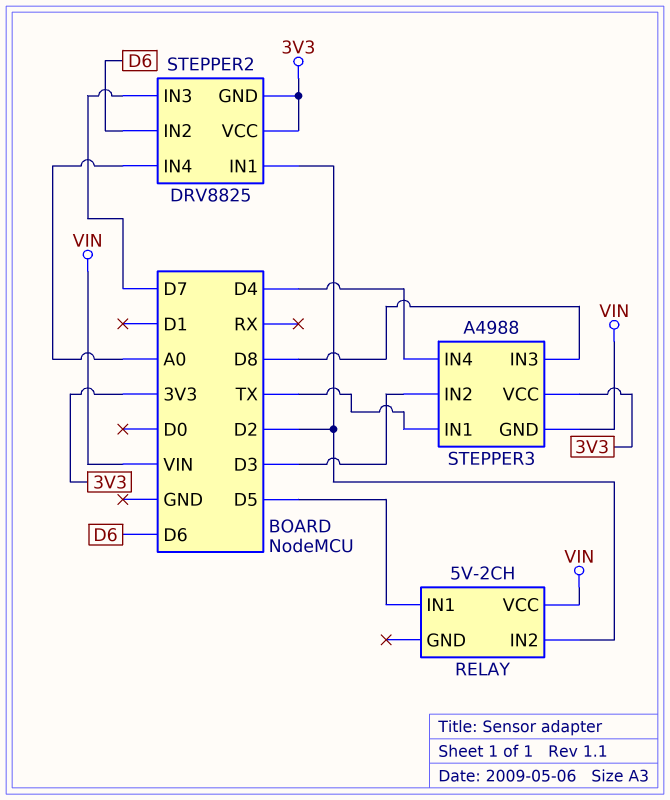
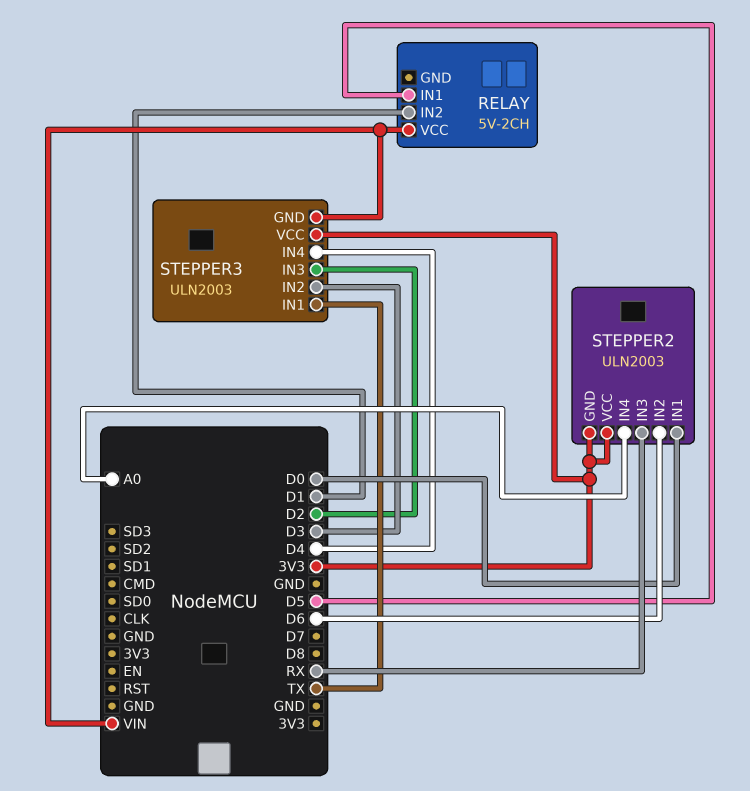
RELAY pin IN2: D2 -> D1
STEPPER2: DRV8825 -> ULN2003
STEPPER2 pin IN1: D2 -> D0
STEPPER2 pin IN3: D7 -> RX
STEPPER3: A4988 -> ULN2003
STEPPER3 pin IN3: D8 -> D2

